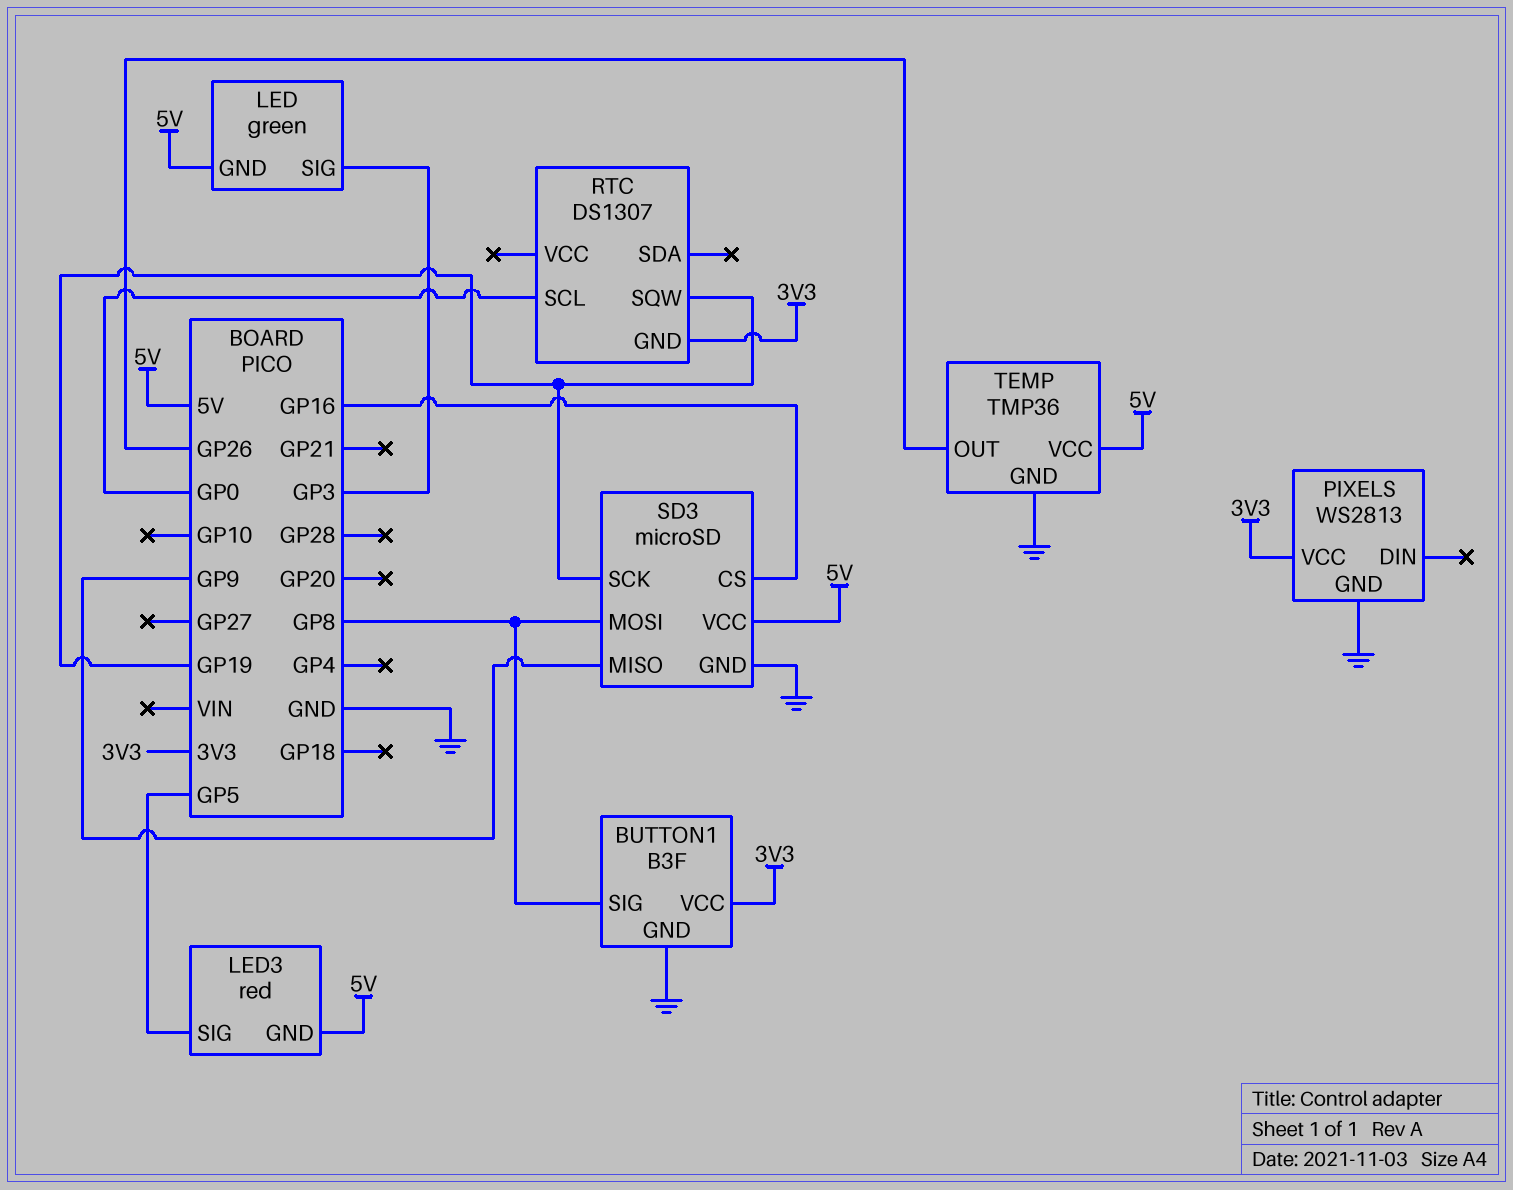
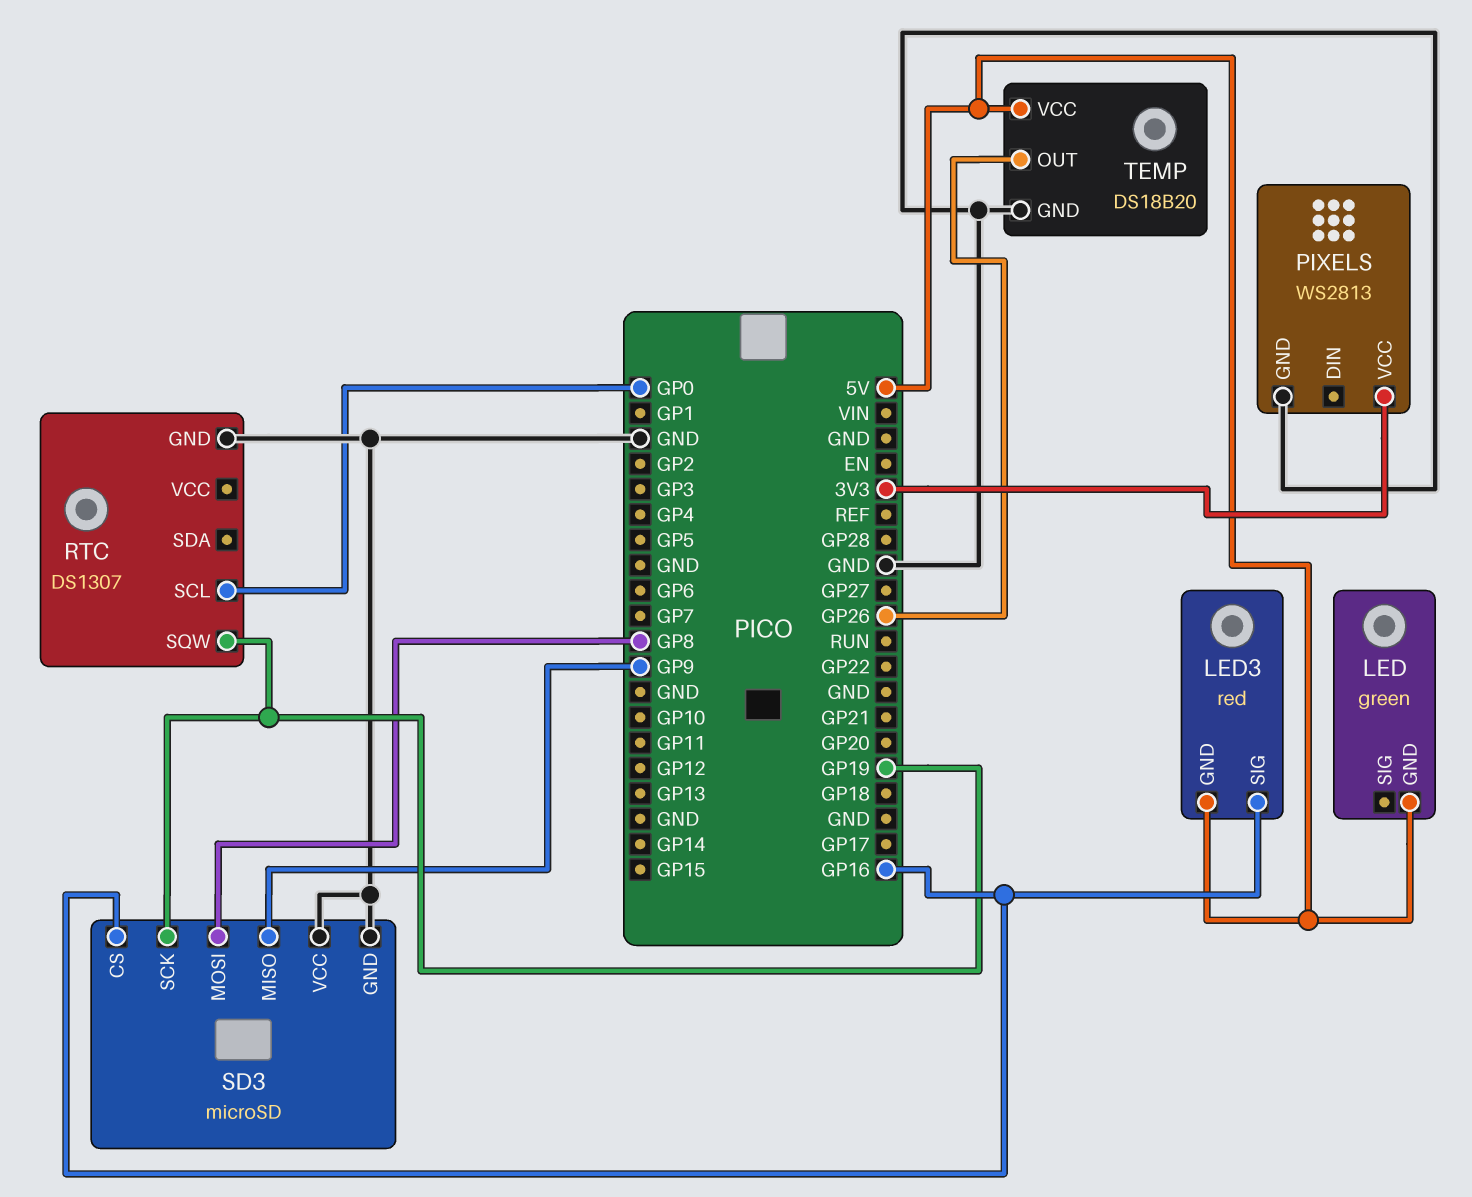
BUTTON1: B3F -> none
BUTTON1 pin GND: GND -> none
BUTTON1 pin SIG: GP8 -> none
BUTTON1 pin VCC: 3V3 -> none
LED pin SIG: GP3 -> none
LED3 pin SIG: GP5 -> GP16
RTC pin GND: 3V3 -> GND
SD3 pin VCC: 5V -> GND
TEMP: TMP36 -> DS18B20

